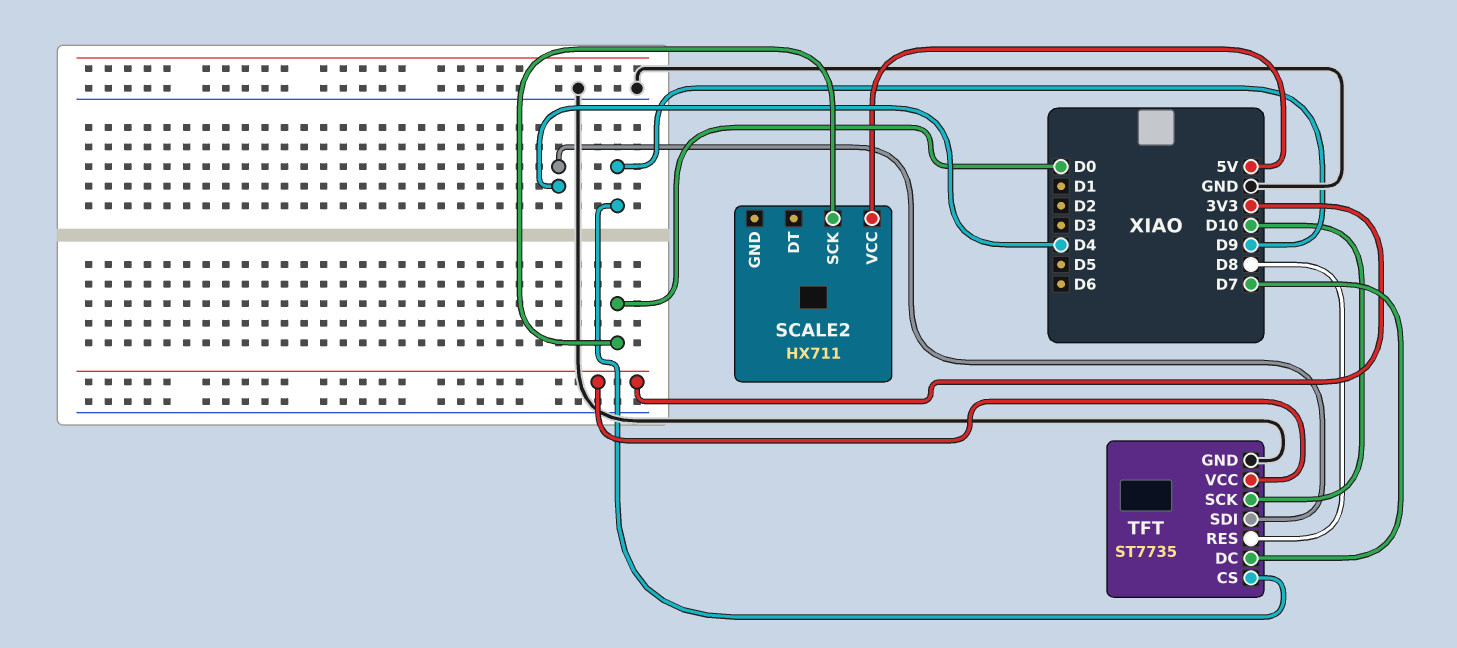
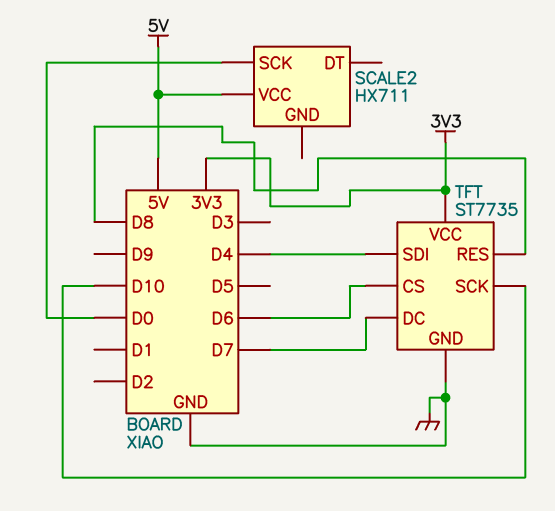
TFT pin CS: D9 -> D6

